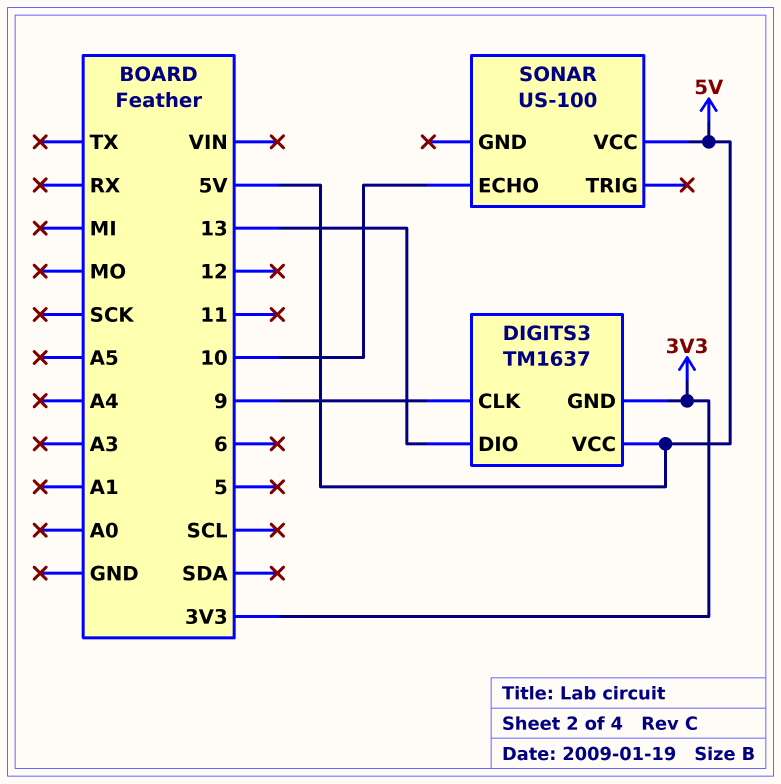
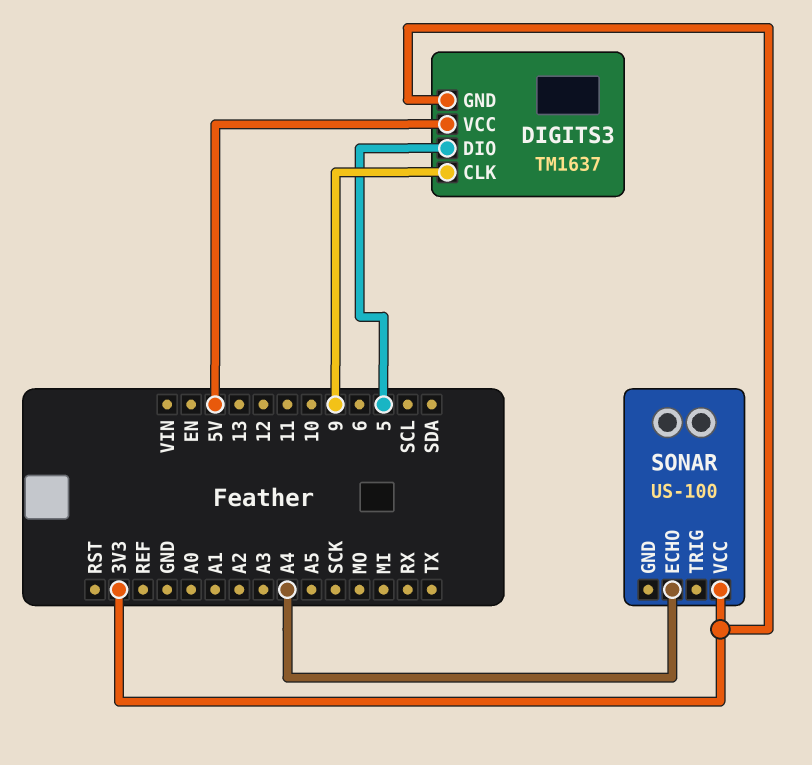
DIGITS3 pin DIO: 13 -> 5
SONAR pin ECHO: 10 -> A4
SONAR pin VCC: 5V -> 3V3

